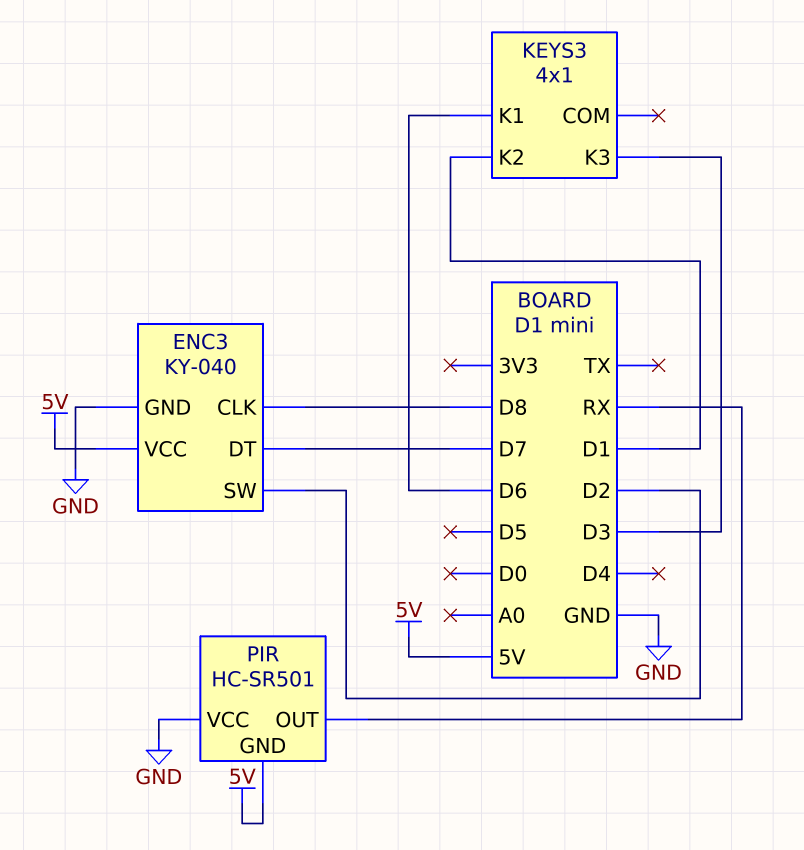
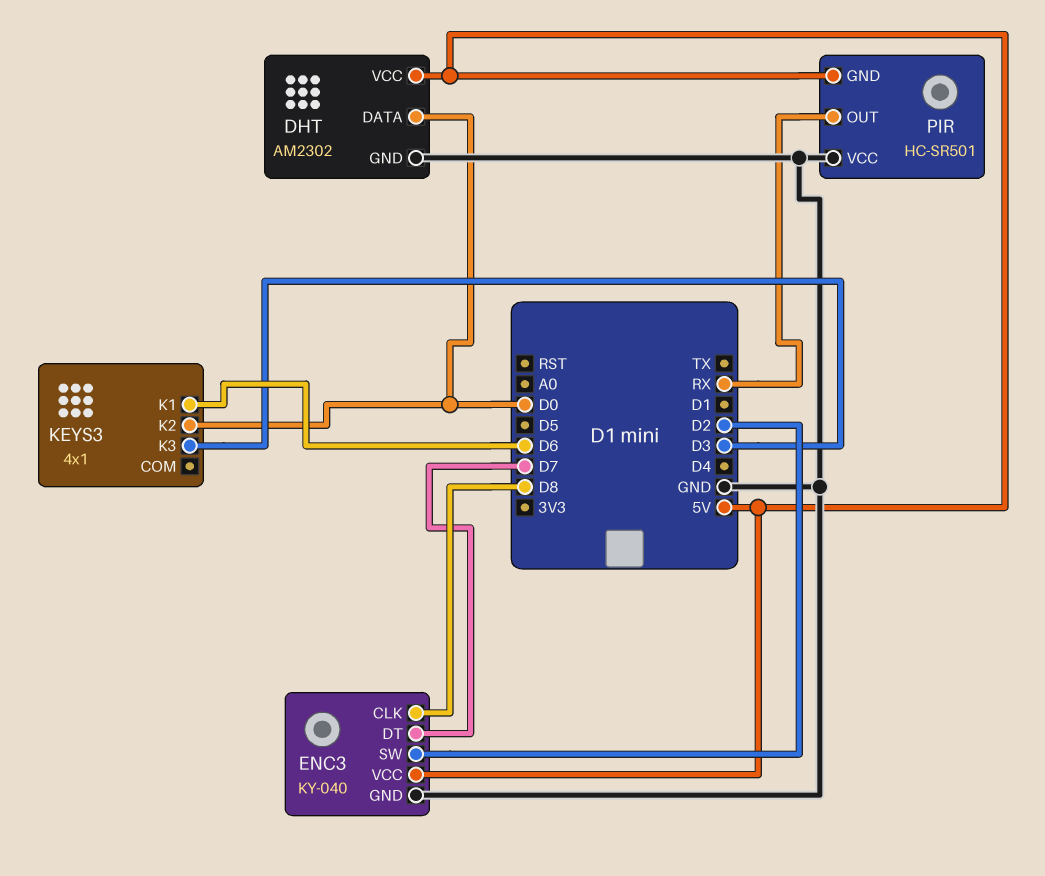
DHT: none -> AM2302
DHT pin DATA: none -> D0
DHT pin GND: none -> GND
DHT pin VCC: none -> 5V
KEYS3 pin K2: D1 -> D0

